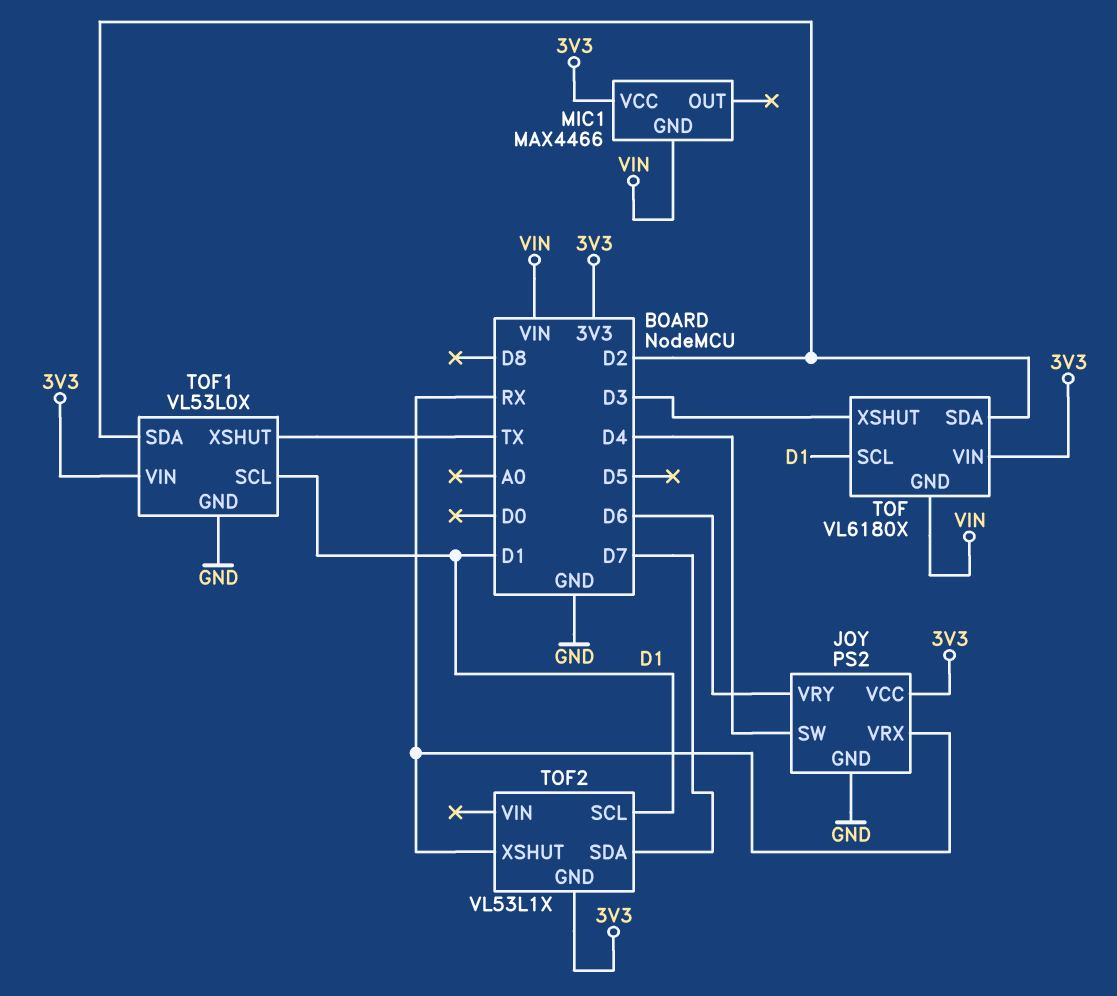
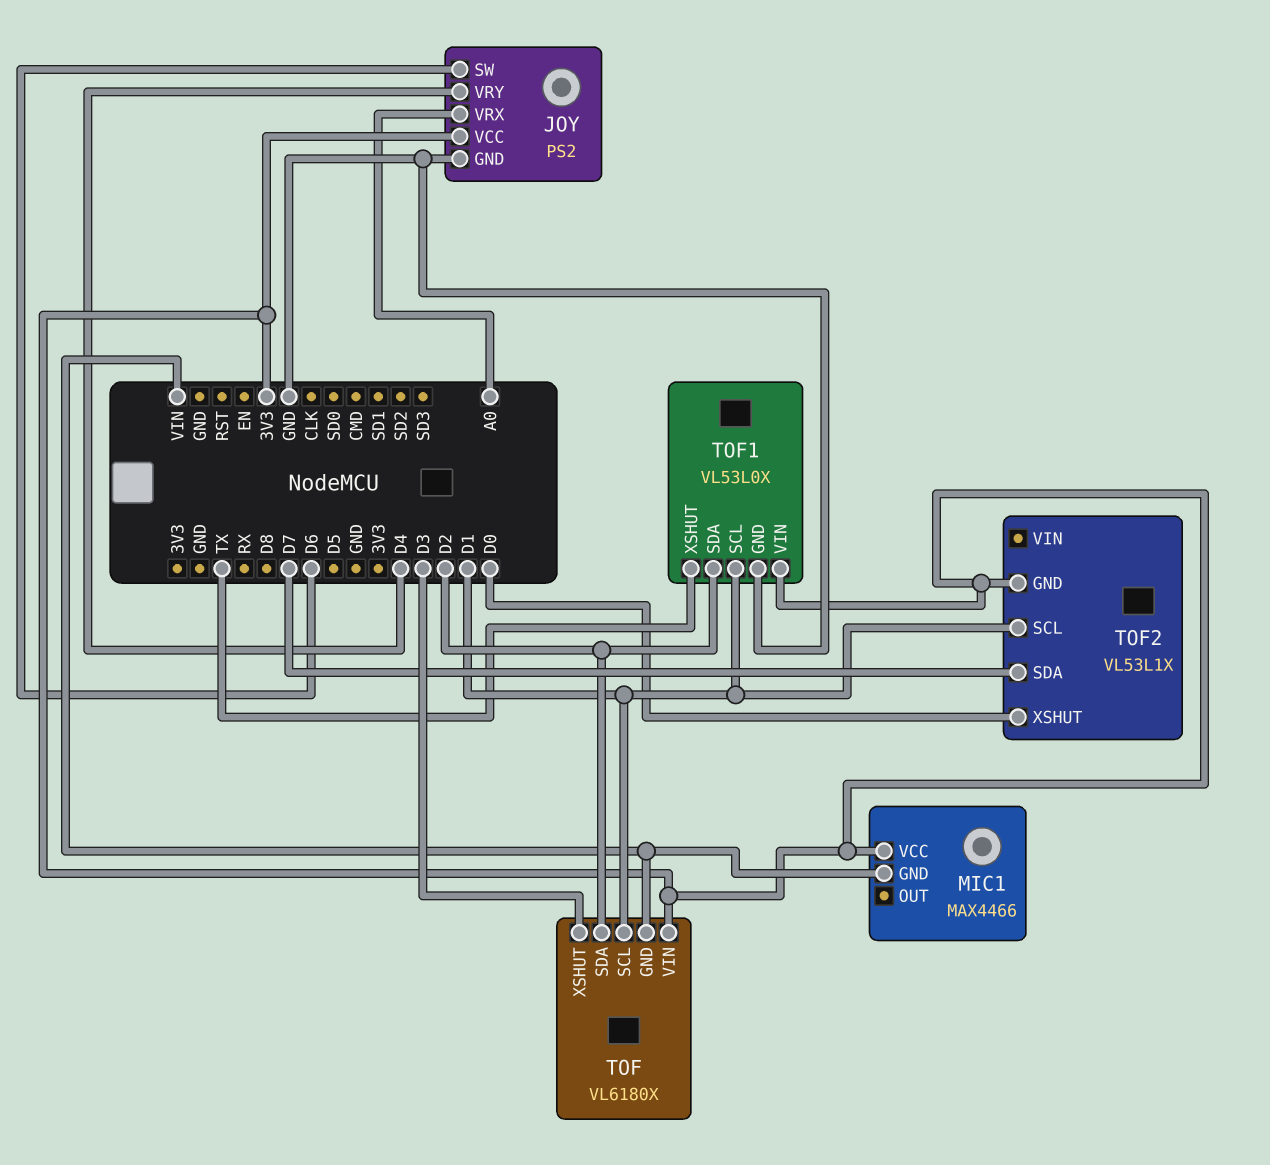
JOY pin SW: D4 -> D6
JOY pin VRX: RX -> A0
JOY pin VRY: D6 -> D4
TOF2 pin XSHUT: RX -> D0

